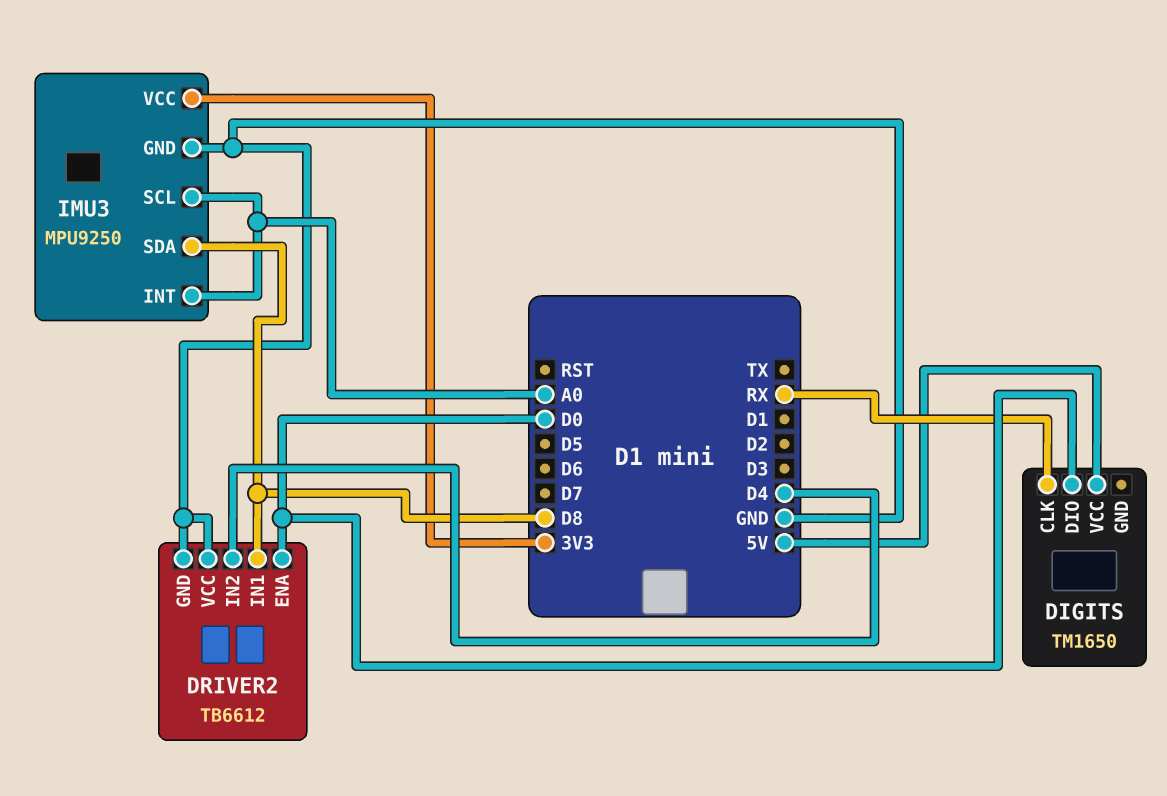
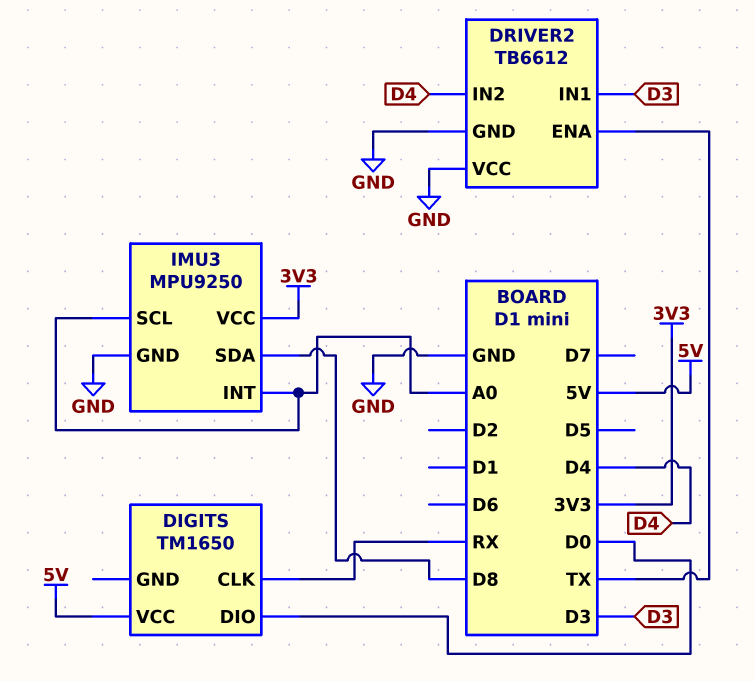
DRIVER2 pin ENA: D0 -> TX
DRIVER2 pin IN1: D8 -> D3

